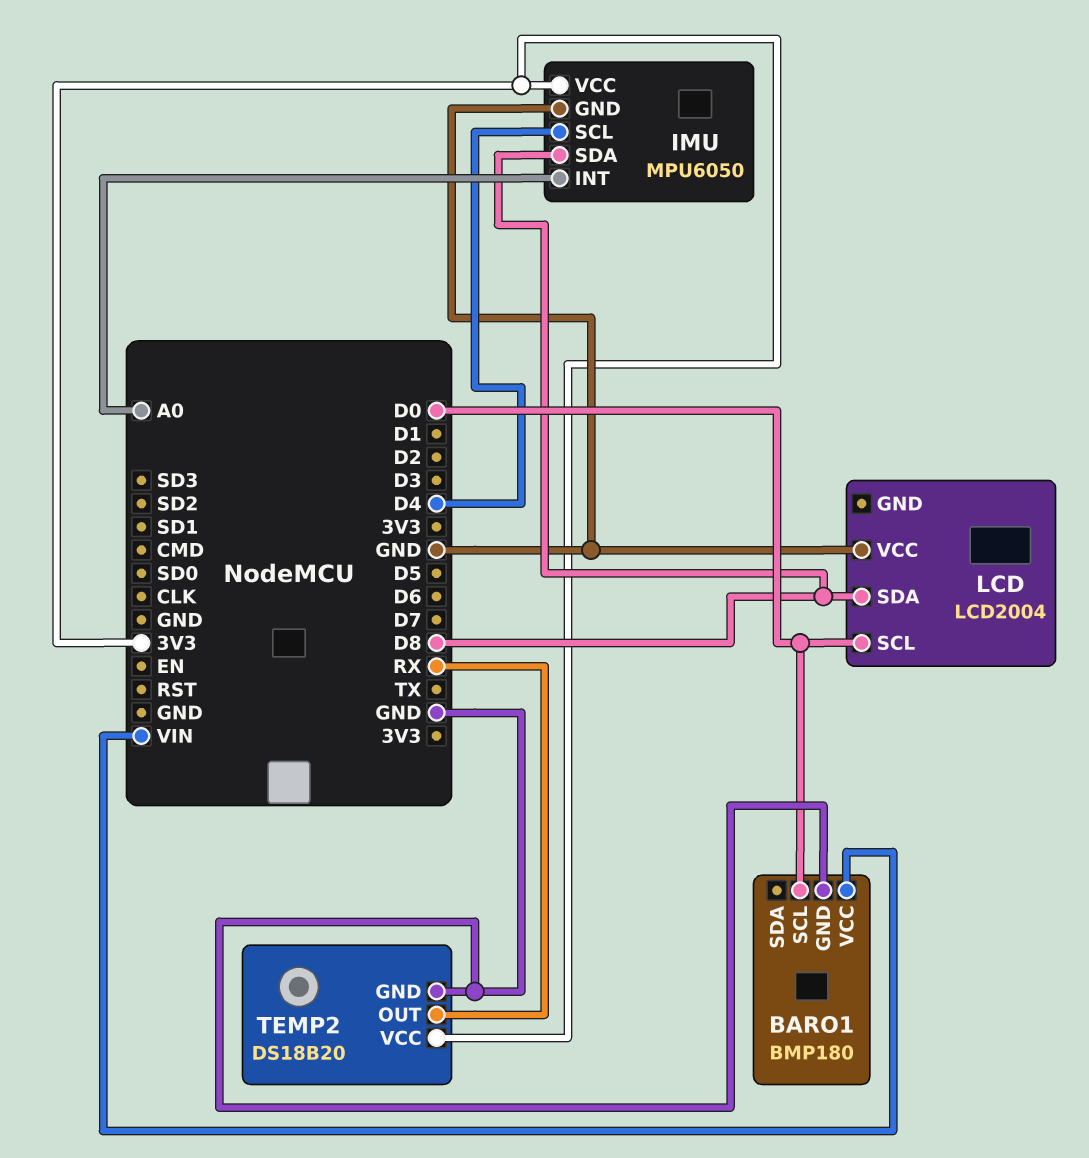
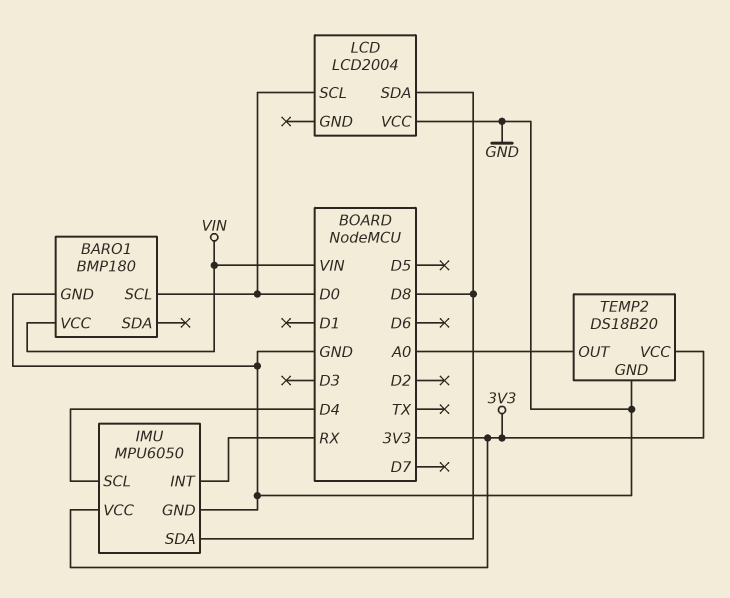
IMU pin INT: A0 -> RX
TEMP2 pin OUT: RX -> A0

